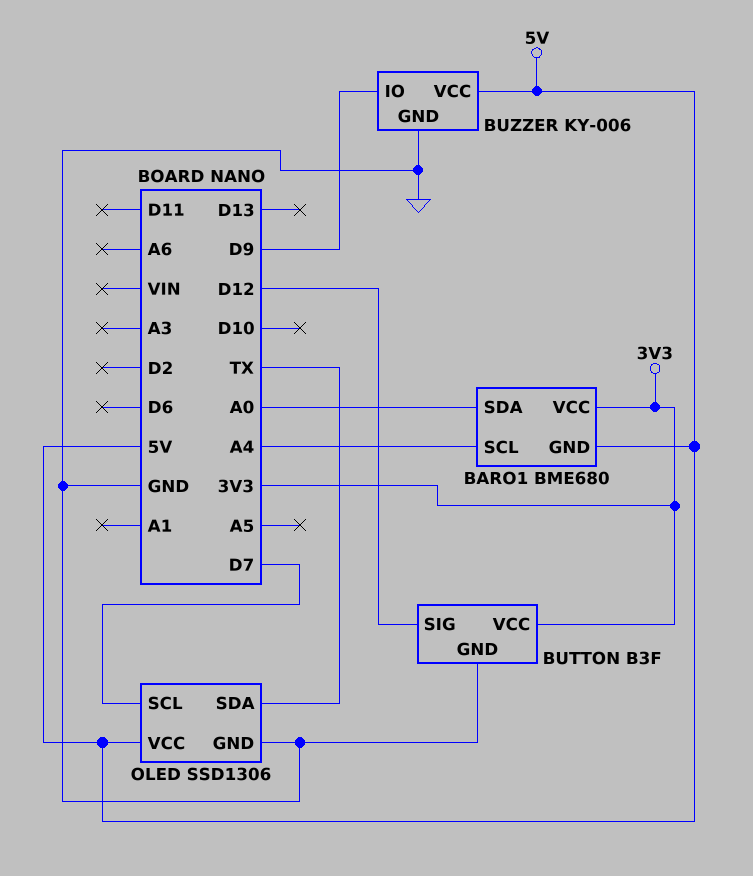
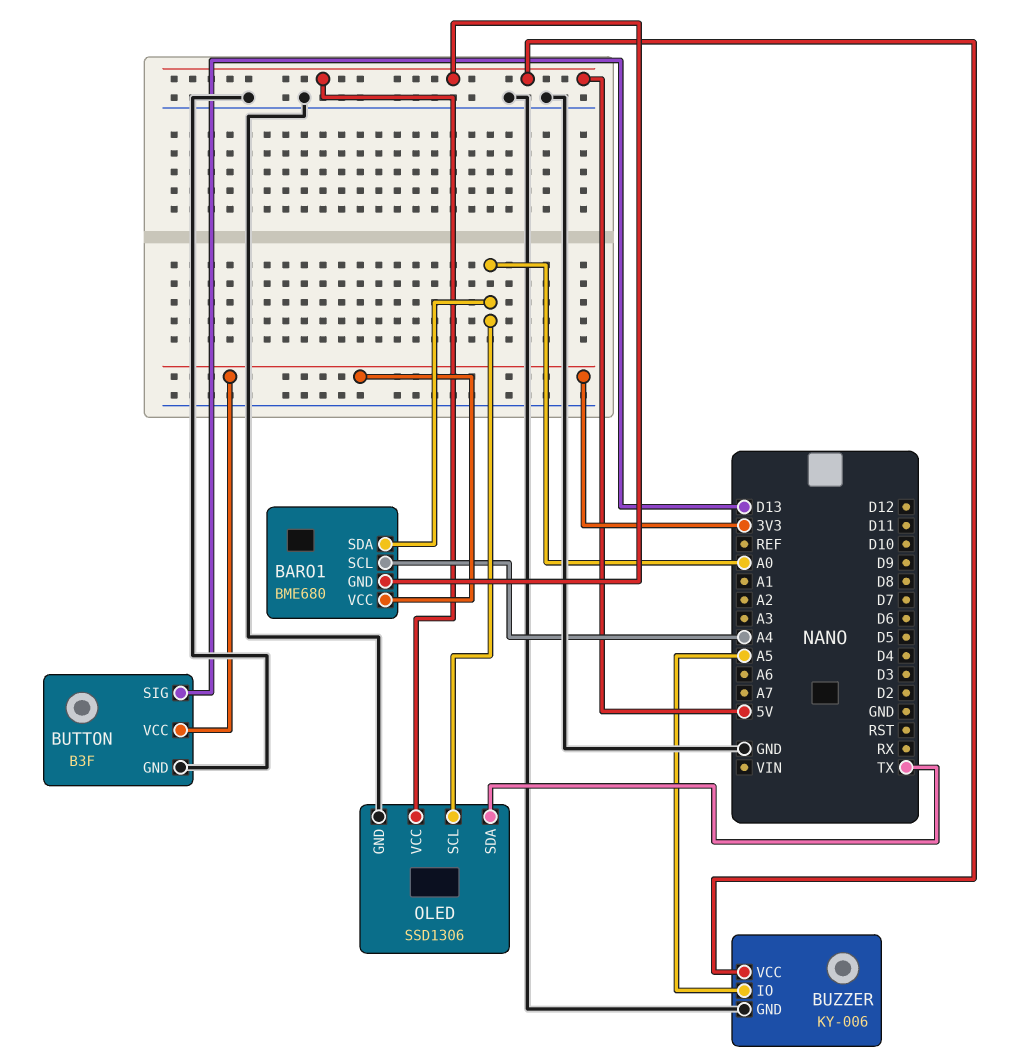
BUTTON pin SIG: D12 -> D13
BUZZER pin IO: D9 -> A5
OLED pin SCL: D7 -> A0

